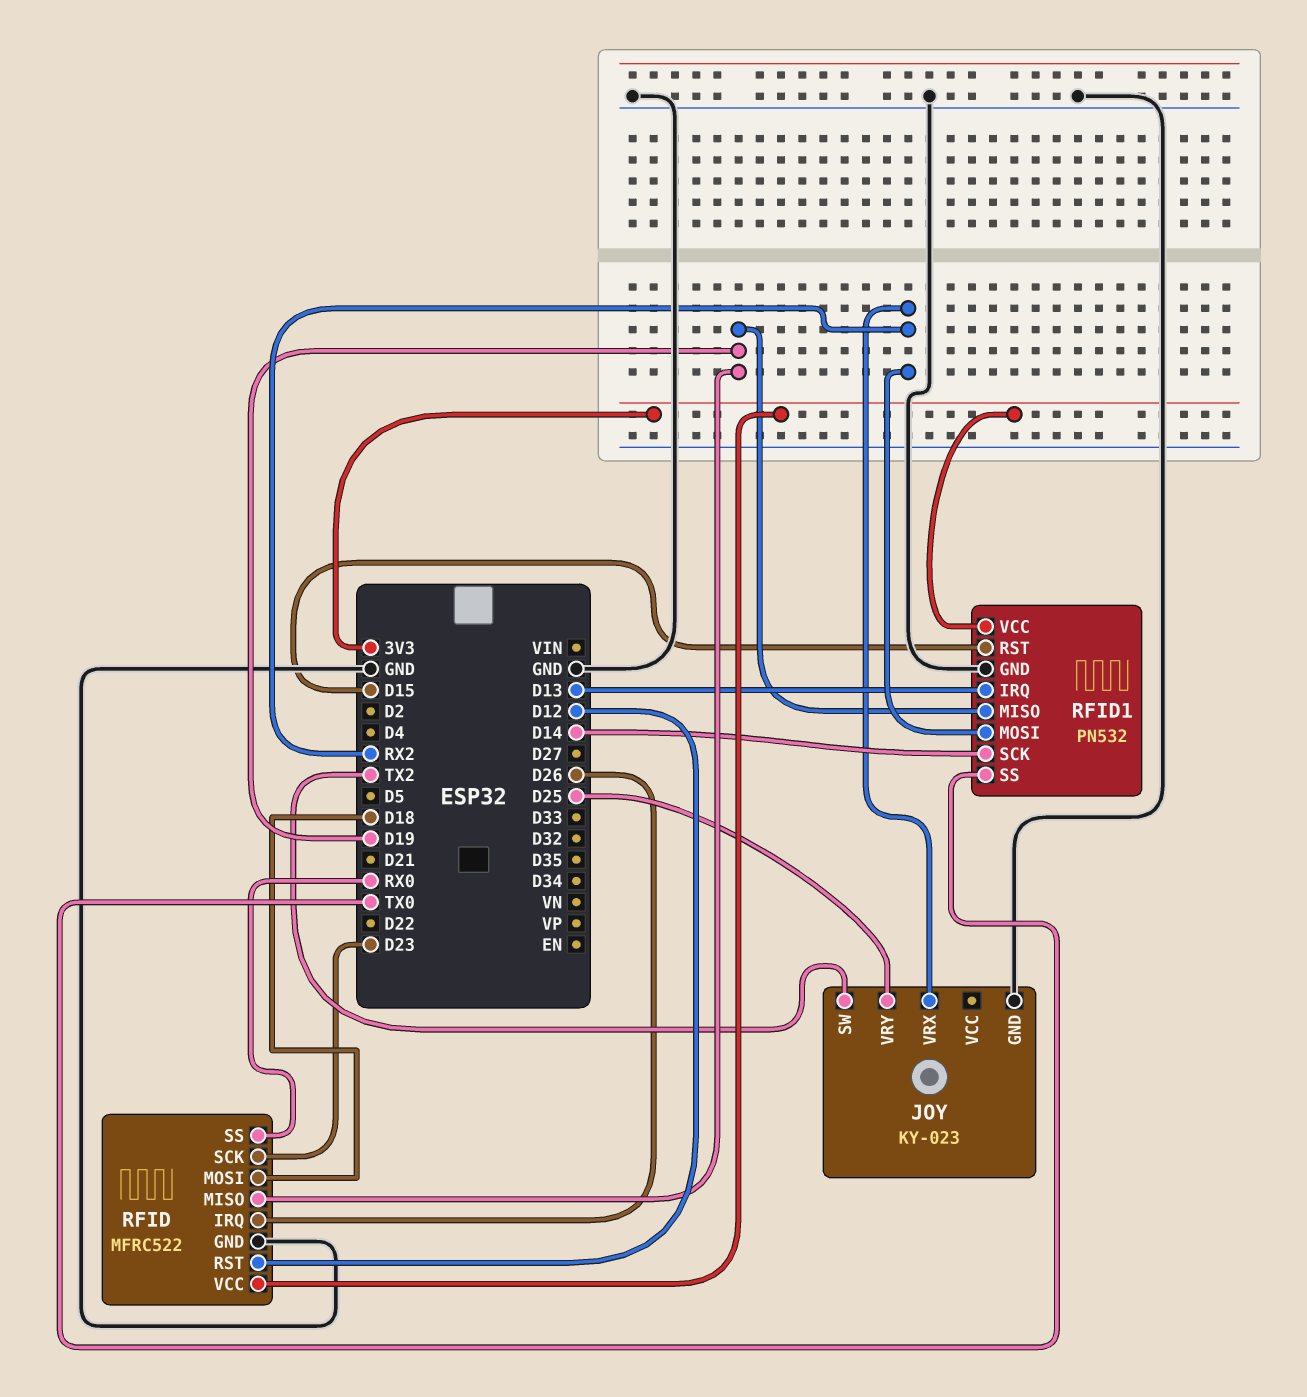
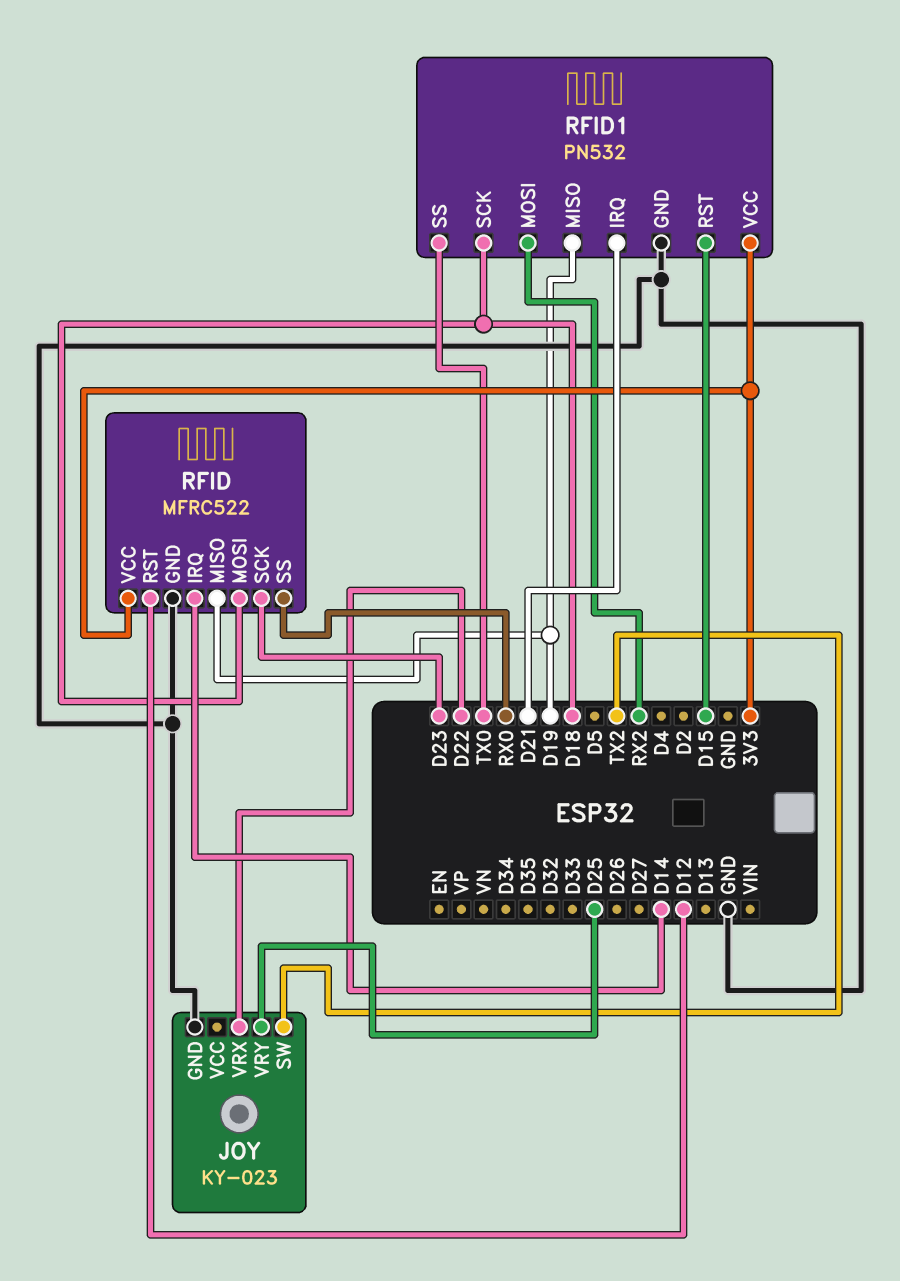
JOY pin VRX: RX2 -> D22
RFID pin IRQ: D26 -> D14
RFID1 pin IRQ: D13 -> D21
RFID1 pin SCK: D14 -> D18

